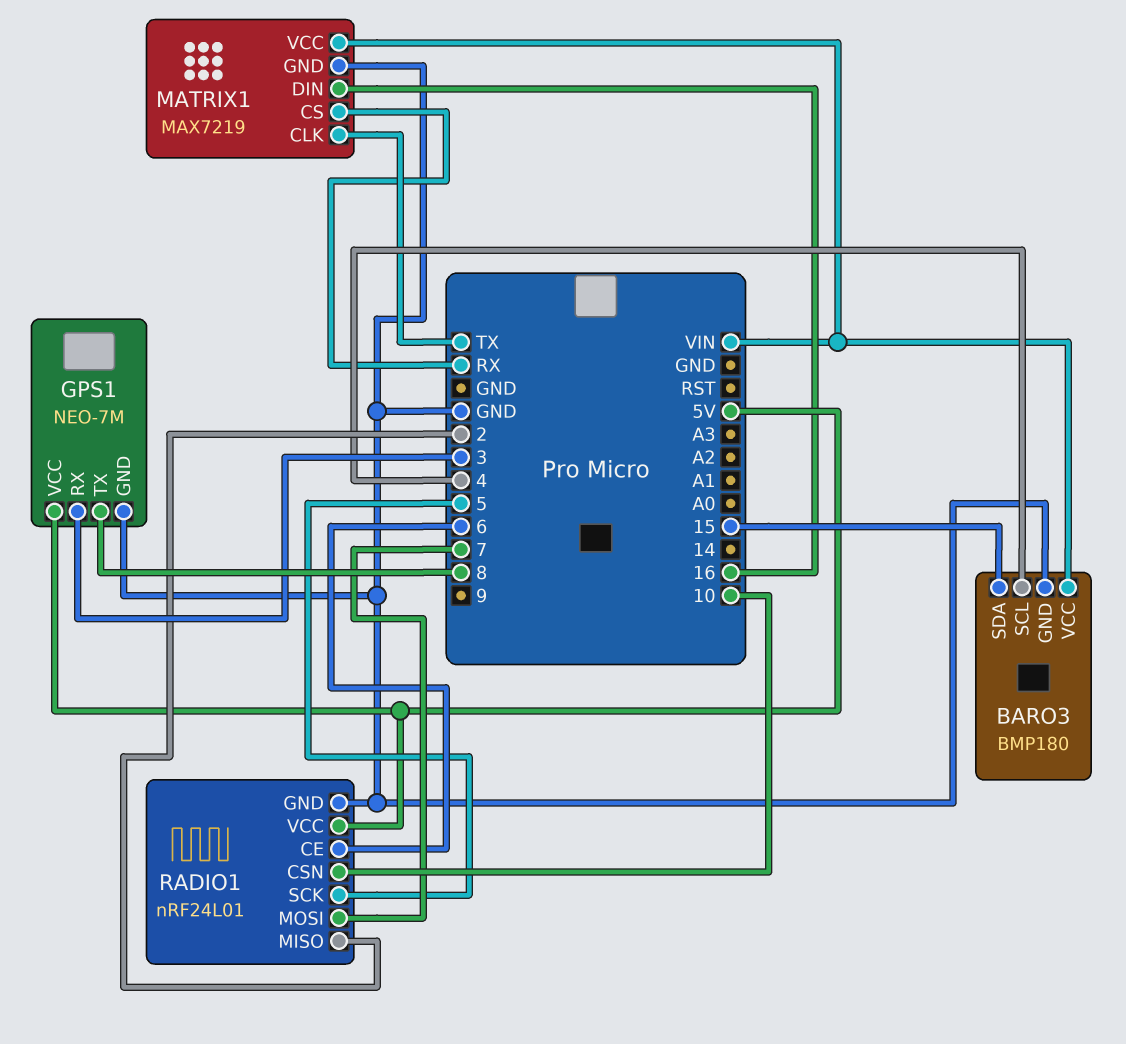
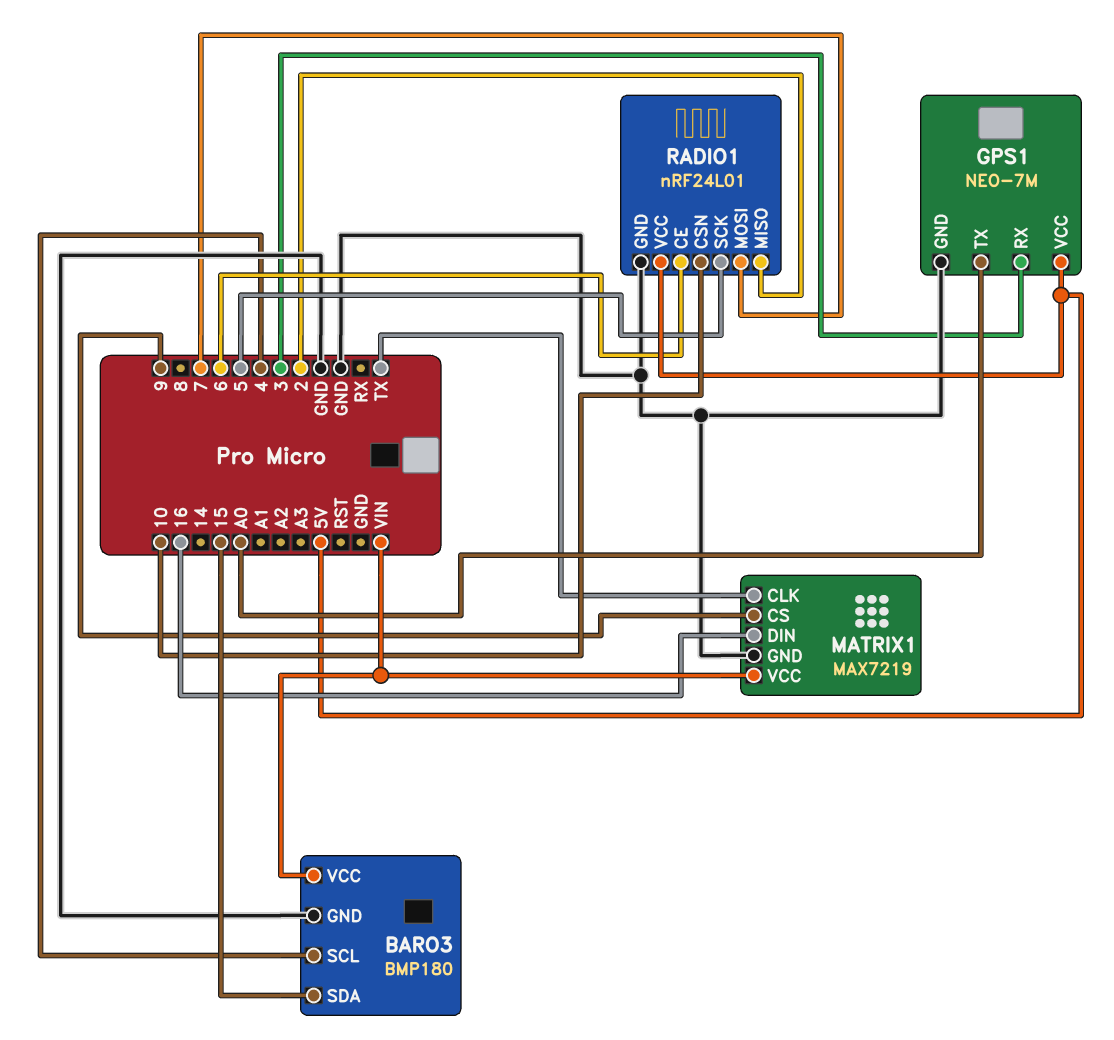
GPS1 pin TX: 8 -> A0
MATRIX1 pin CS: RX -> 9

